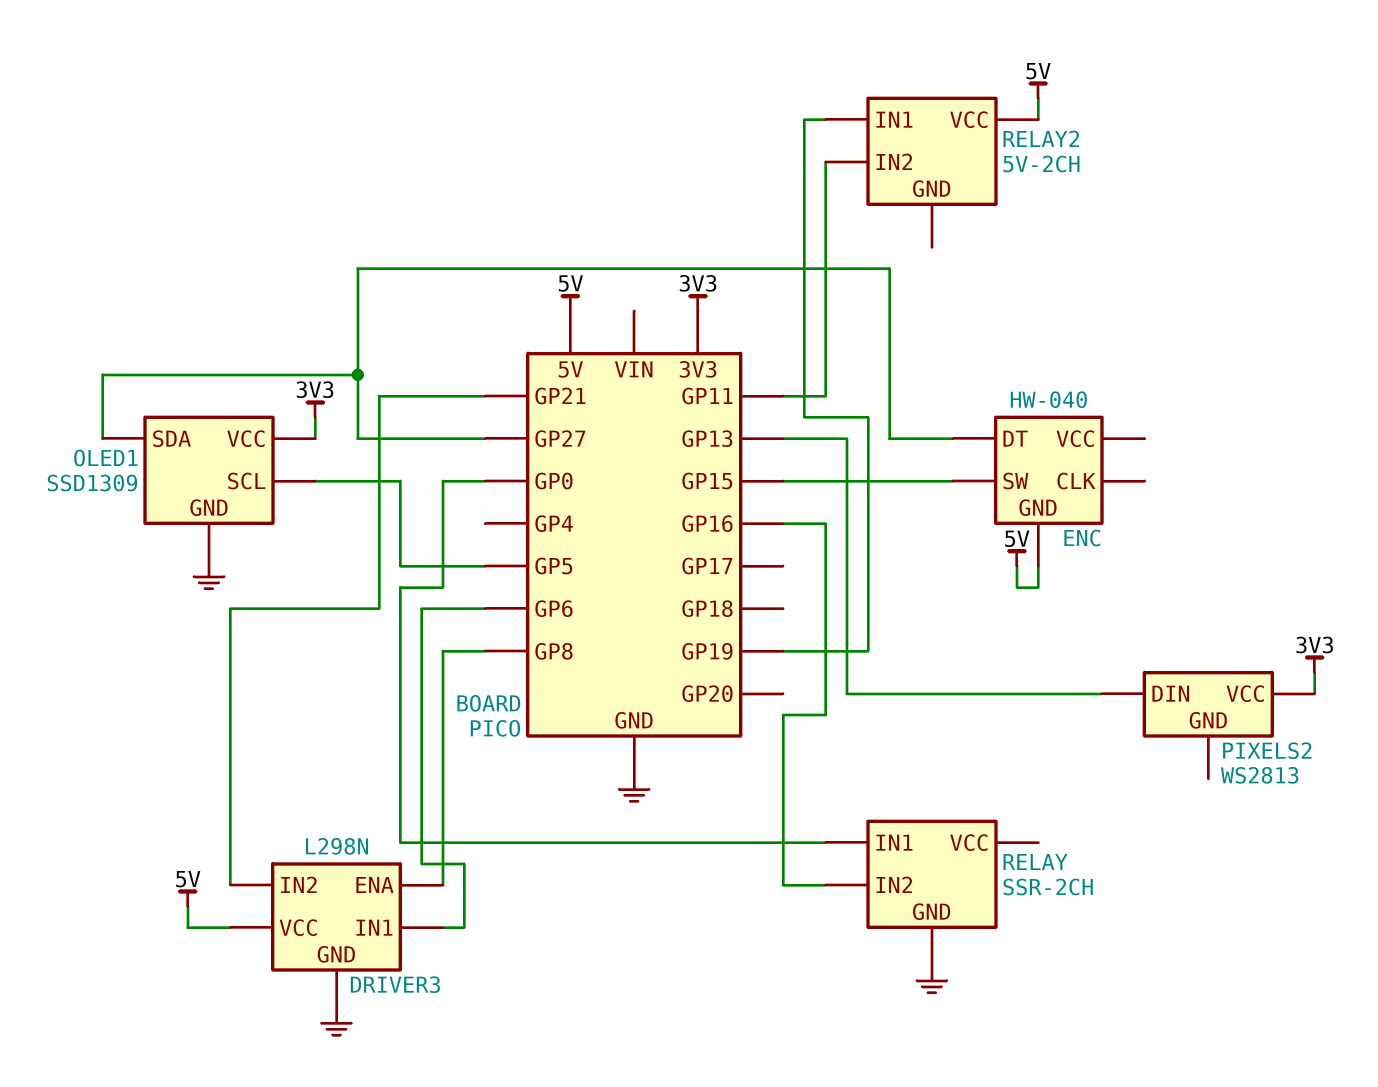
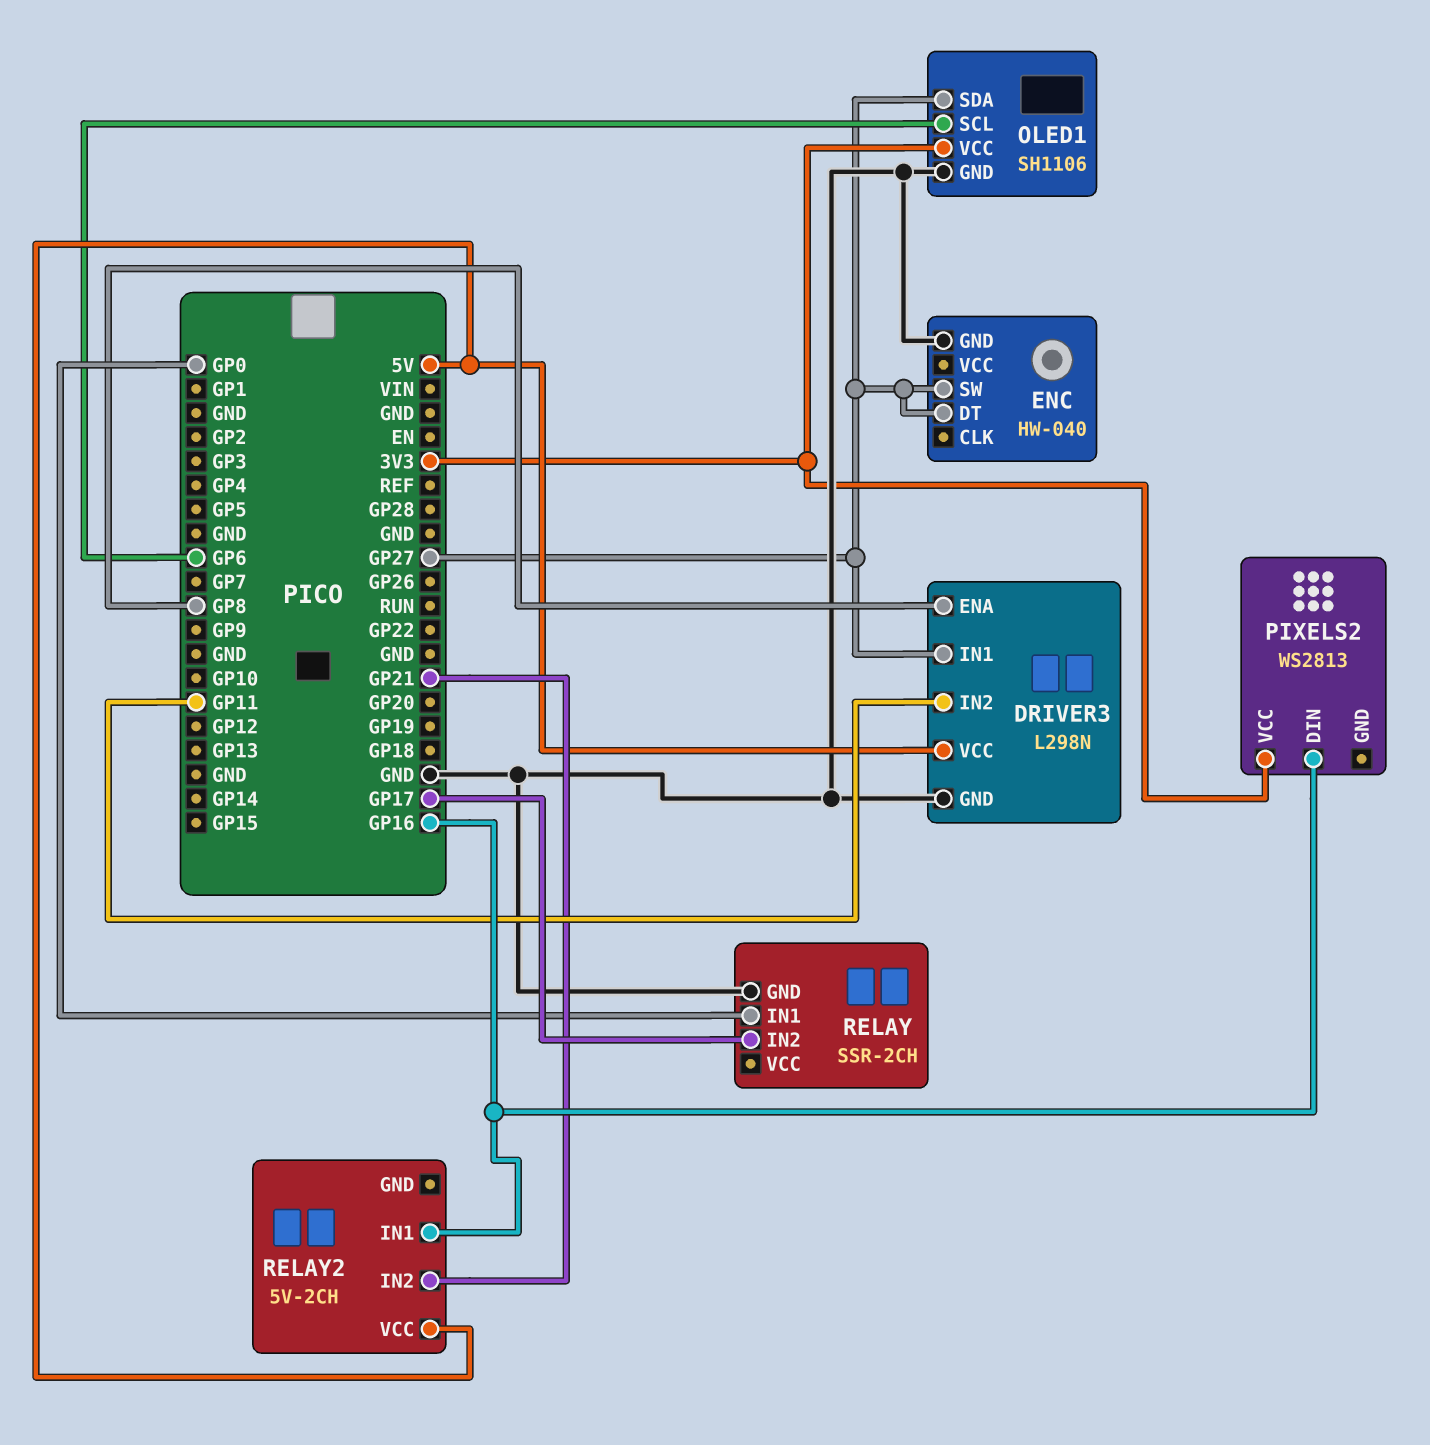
DRIVER3 pin IN1: GP6 -> GP27
DRIVER3 pin IN2: GP21 -> GP11
ENC pin GND: 5V -> GND
ENC pin SW: GP15 -> GP27
OLED1: SSD1309 -> SH1106
OLED1 pin SCL: GP5 -> GP6
PIXELS2 pin DIN: GP13 -> GP16
RELAY pin IN2: GP16 -> GP17
RELAY2 pin IN1: GP19 -> GP16
RELAY2 pin IN2: GP11 -> GP21

